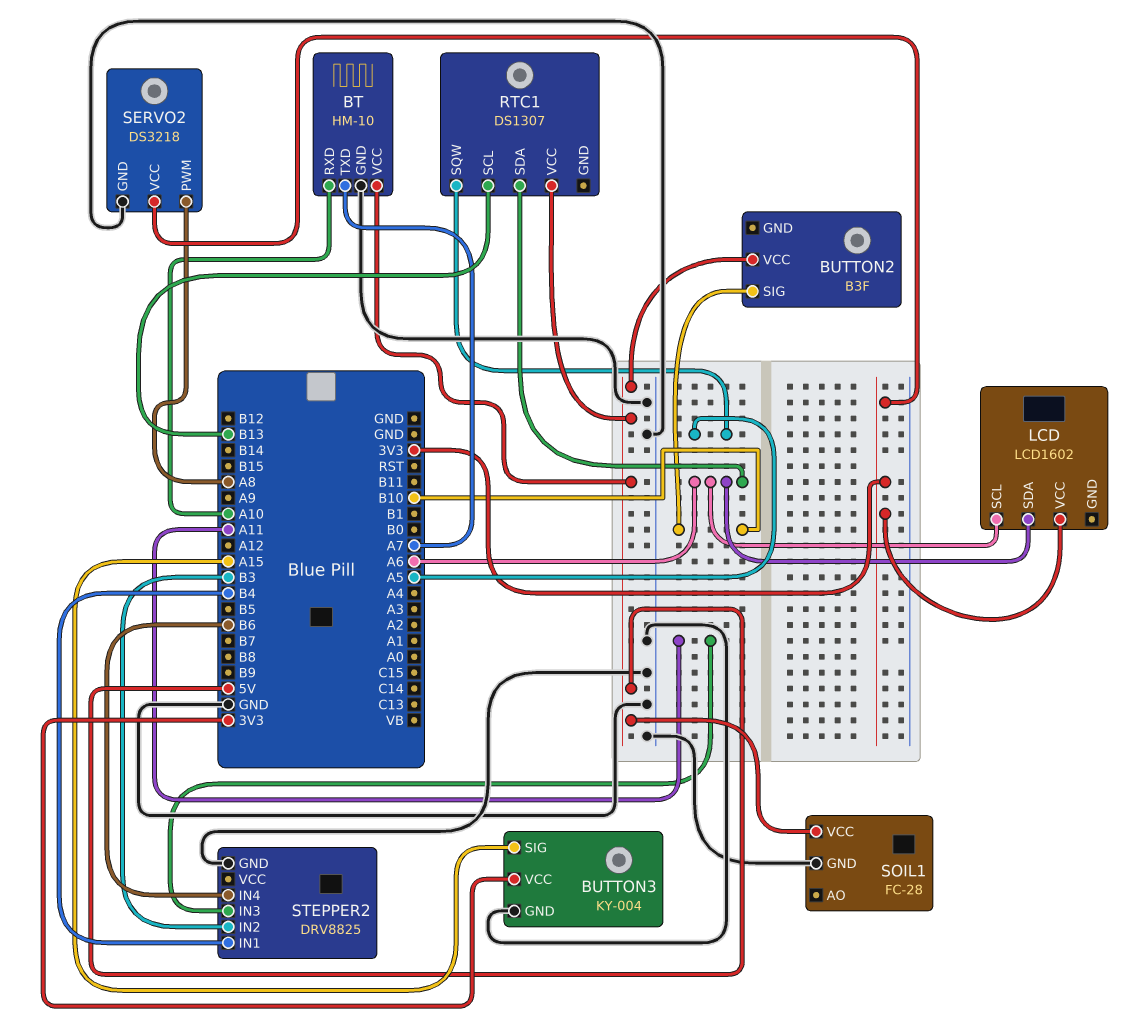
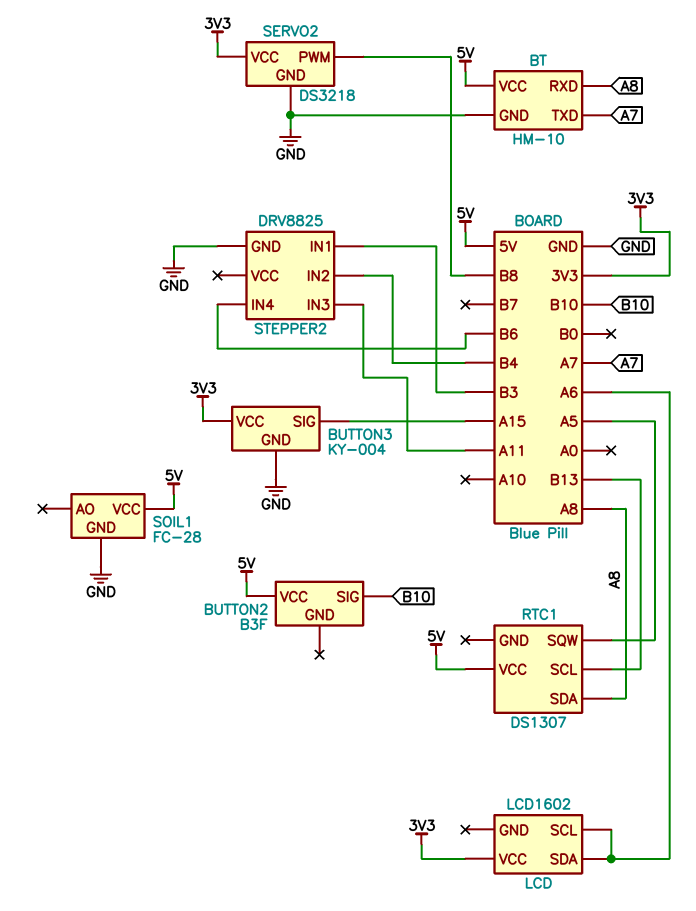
BT pin RXD: A10 -> A8
RTC1 pin SDA: A6 -> A8
SERVO2 pin PWM: A8 -> B8
STEPPER2 pin IN1: B4 -> B3
STEPPER2 pin IN2: B3 -> B4

